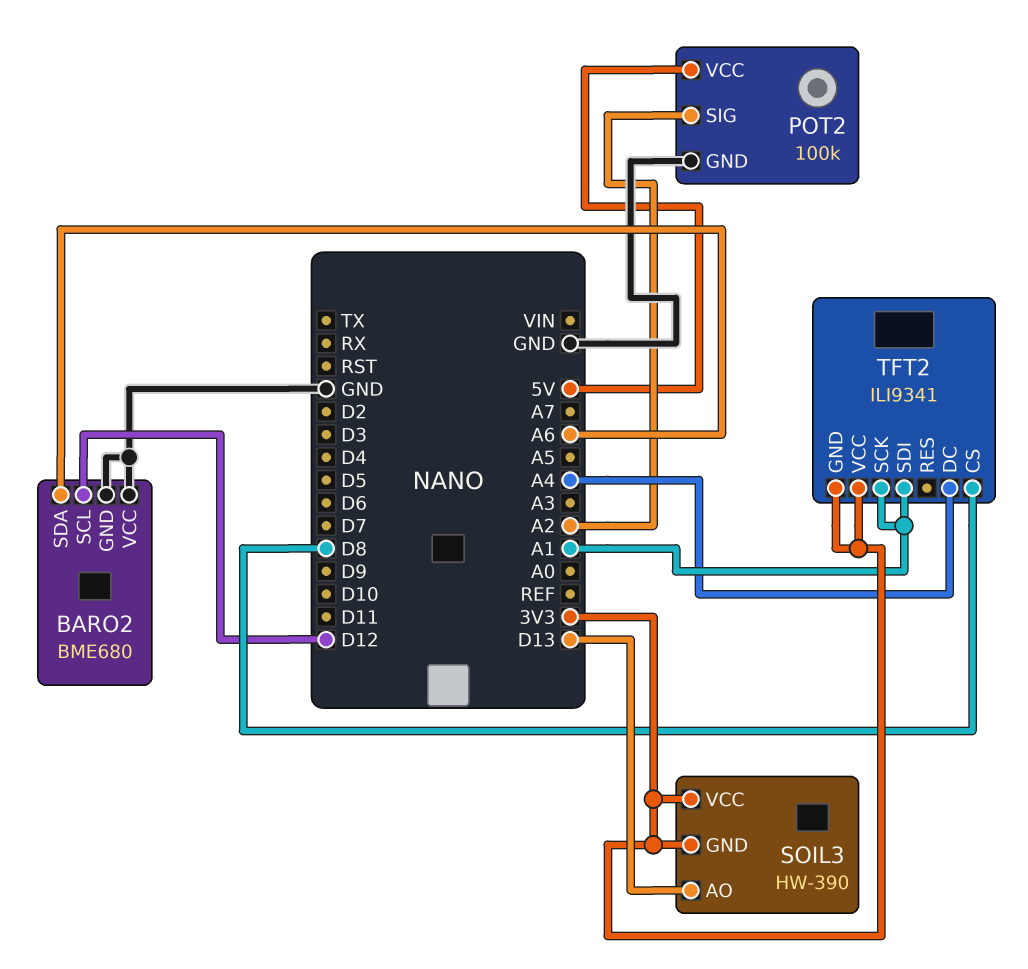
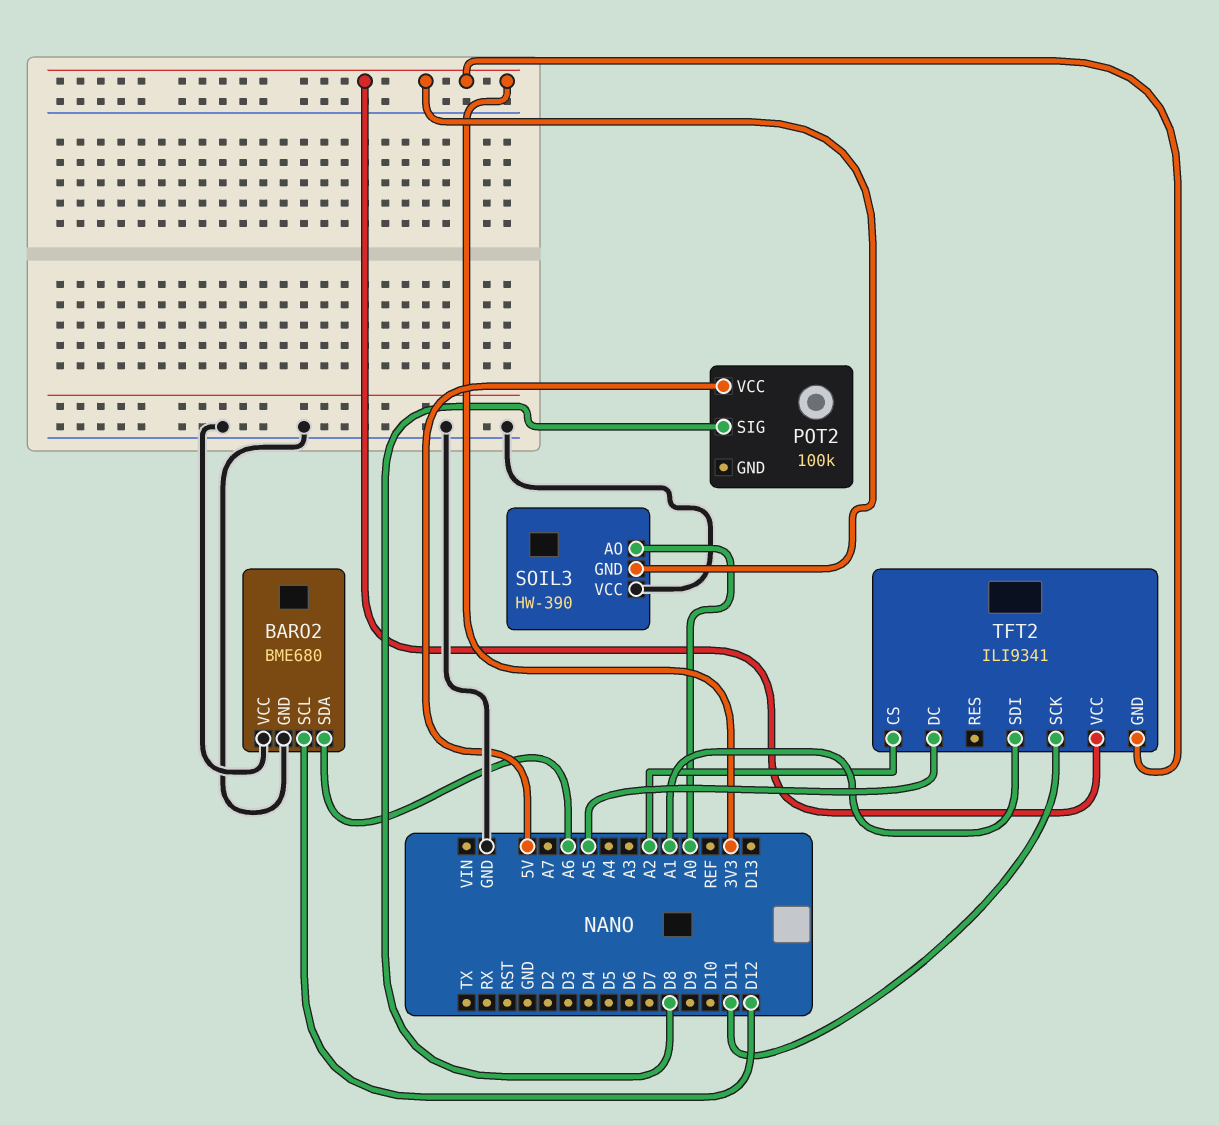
POT2 pin GND: GND -> none
POT2 pin SIG: A2 -> D8
SOIL3 pin AO: D13 -> A0
SOIL3 pin VCC: 3V3 -> GND
TFT2 pin CS: D8 -> A2
TFT2 pin DC: A4 -> A5
TFT2 pin SCK: A1 -> D11

